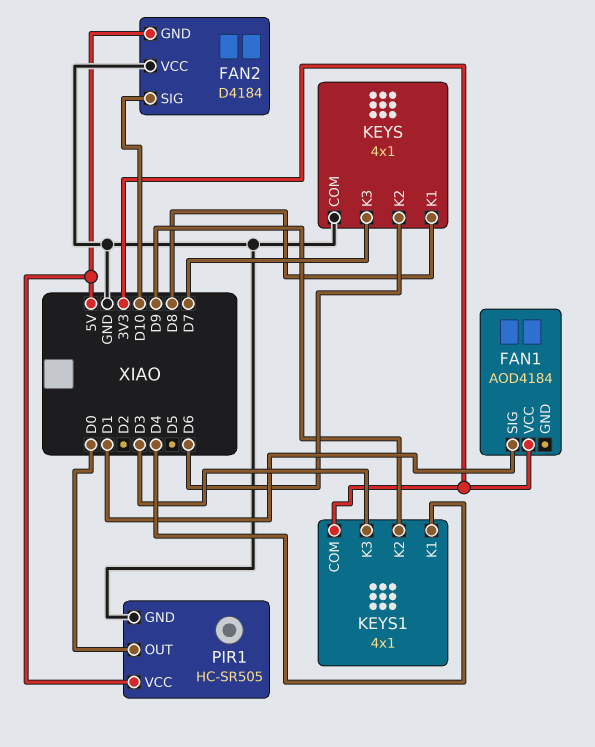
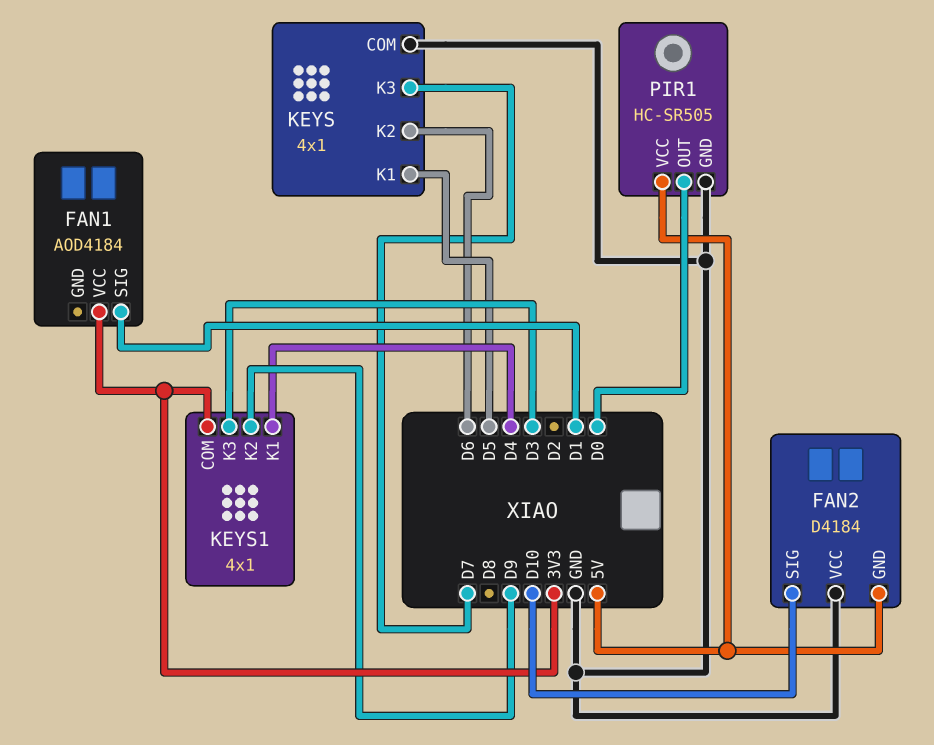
KEYS pin K1: D8 -> D5

